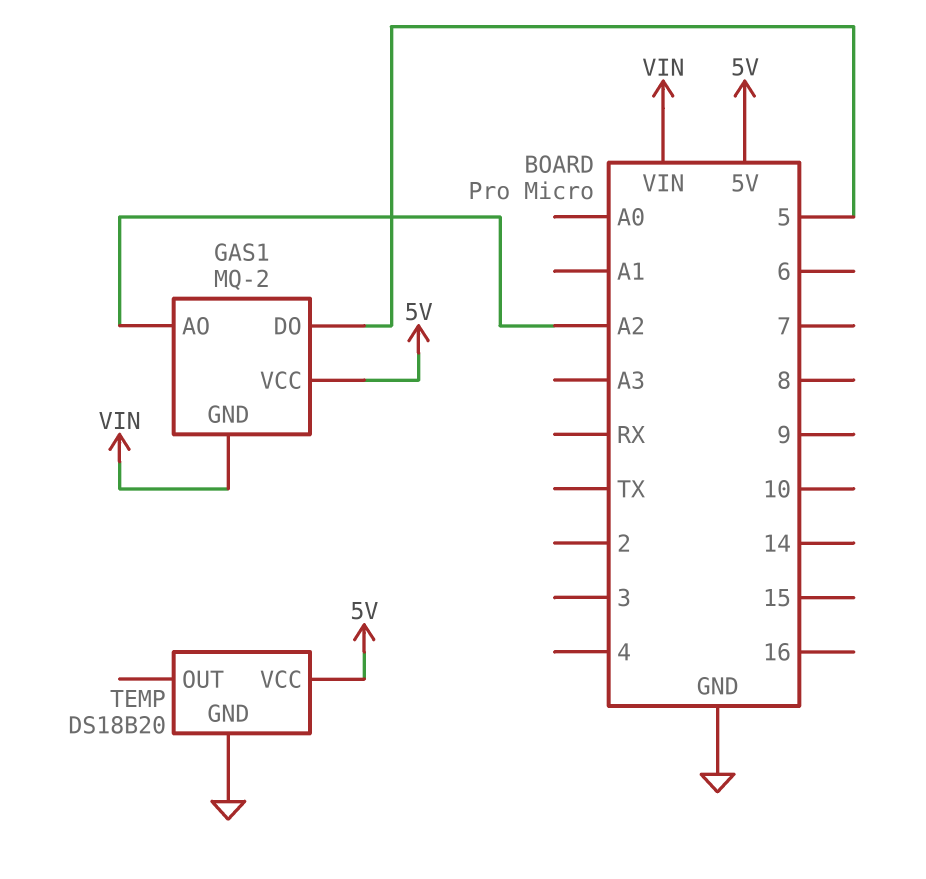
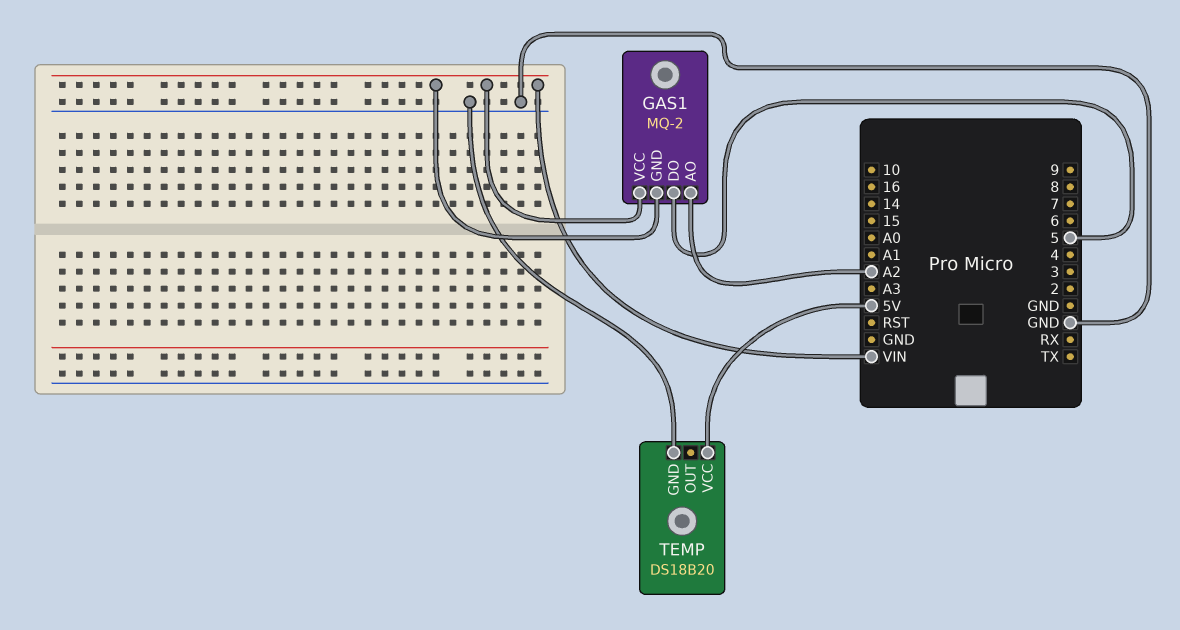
GAS1 pin VCC: 5V -> VIN

